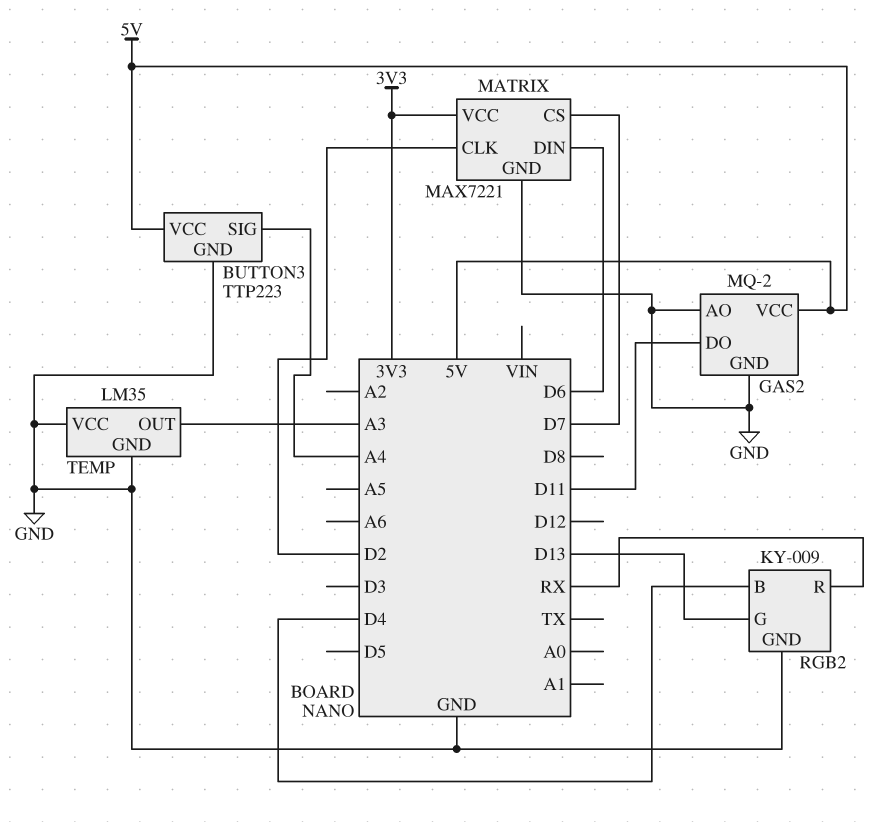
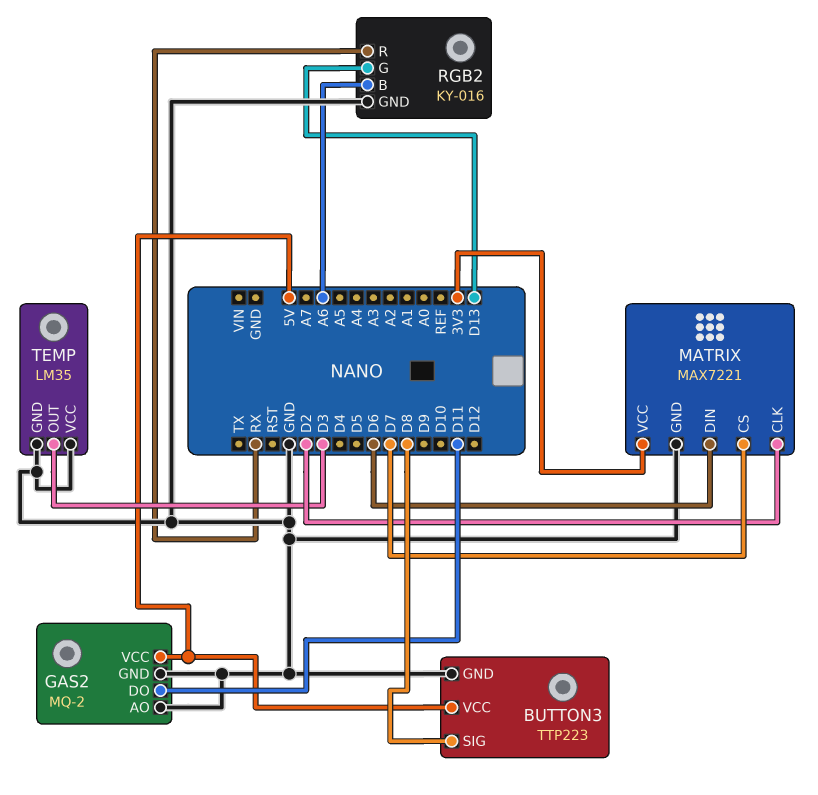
BUTTON3 pin SIG: A4 -> D8
RGB2: KY-009 -> KY-016
RGB2 pin B: D4 -> A6
TEMP pin OUT: A3 -> D3

